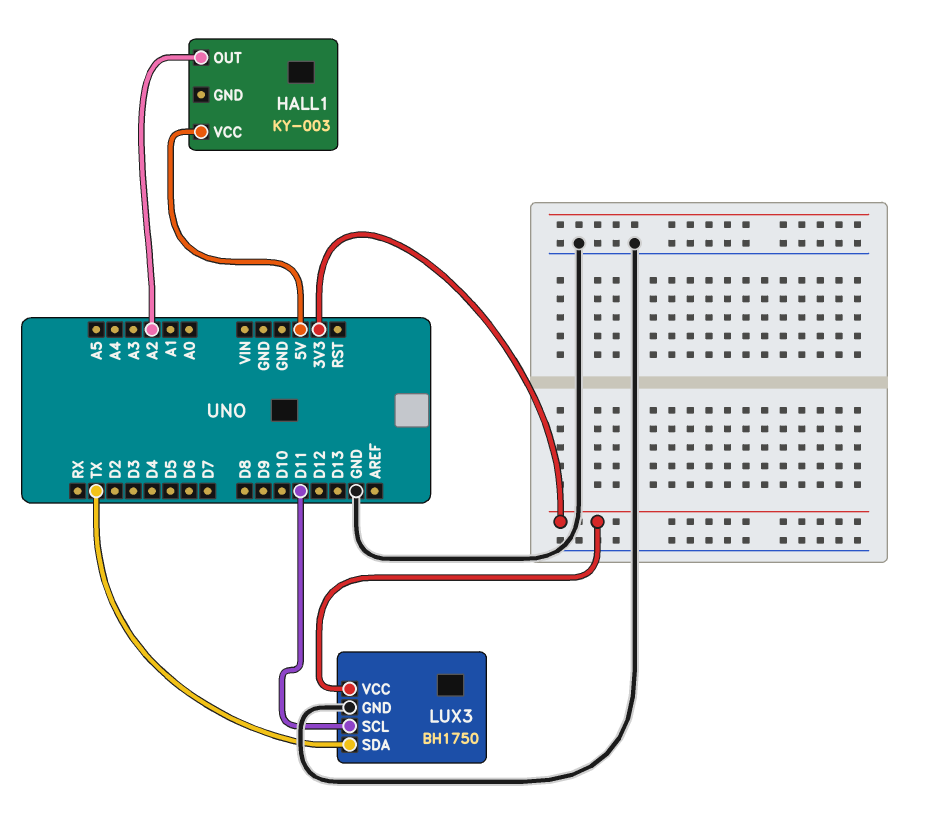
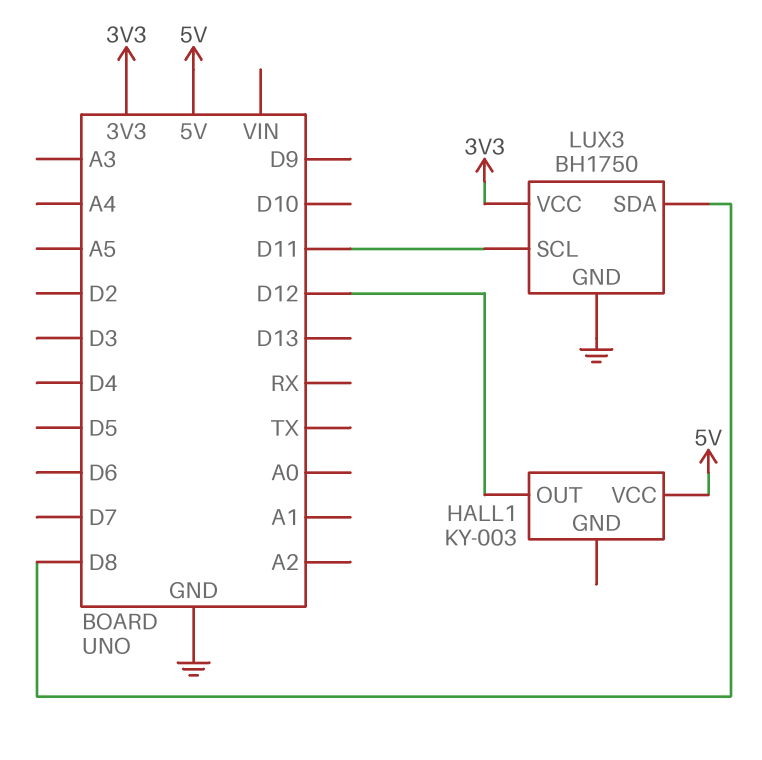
HALL1 pin OUT: A2 -> D12
LUX3 pin SDA: TX -> D8

